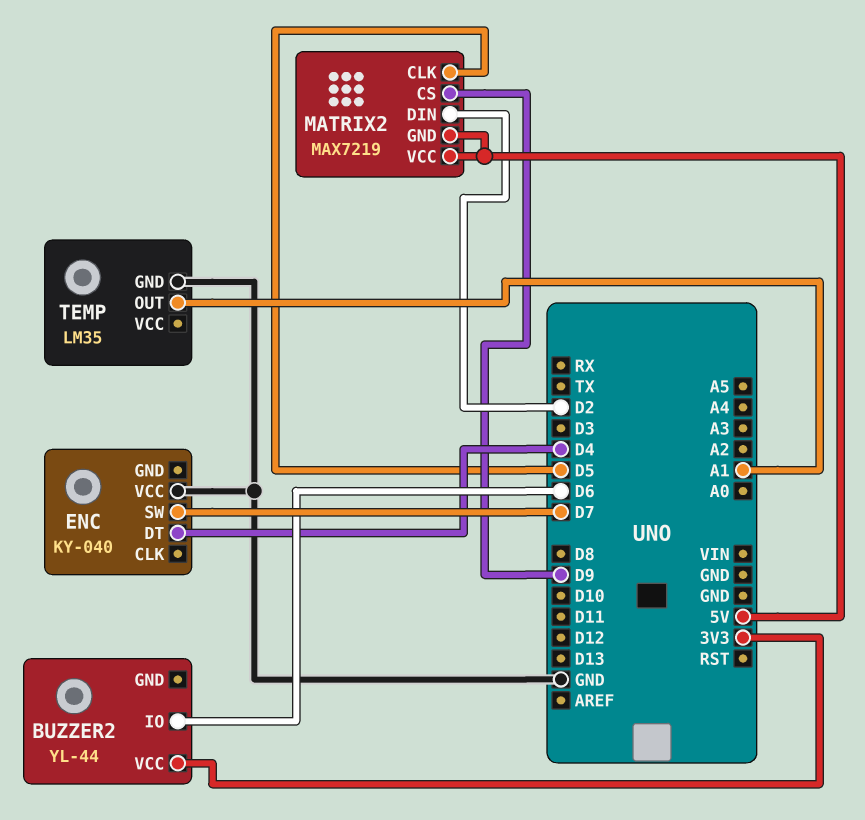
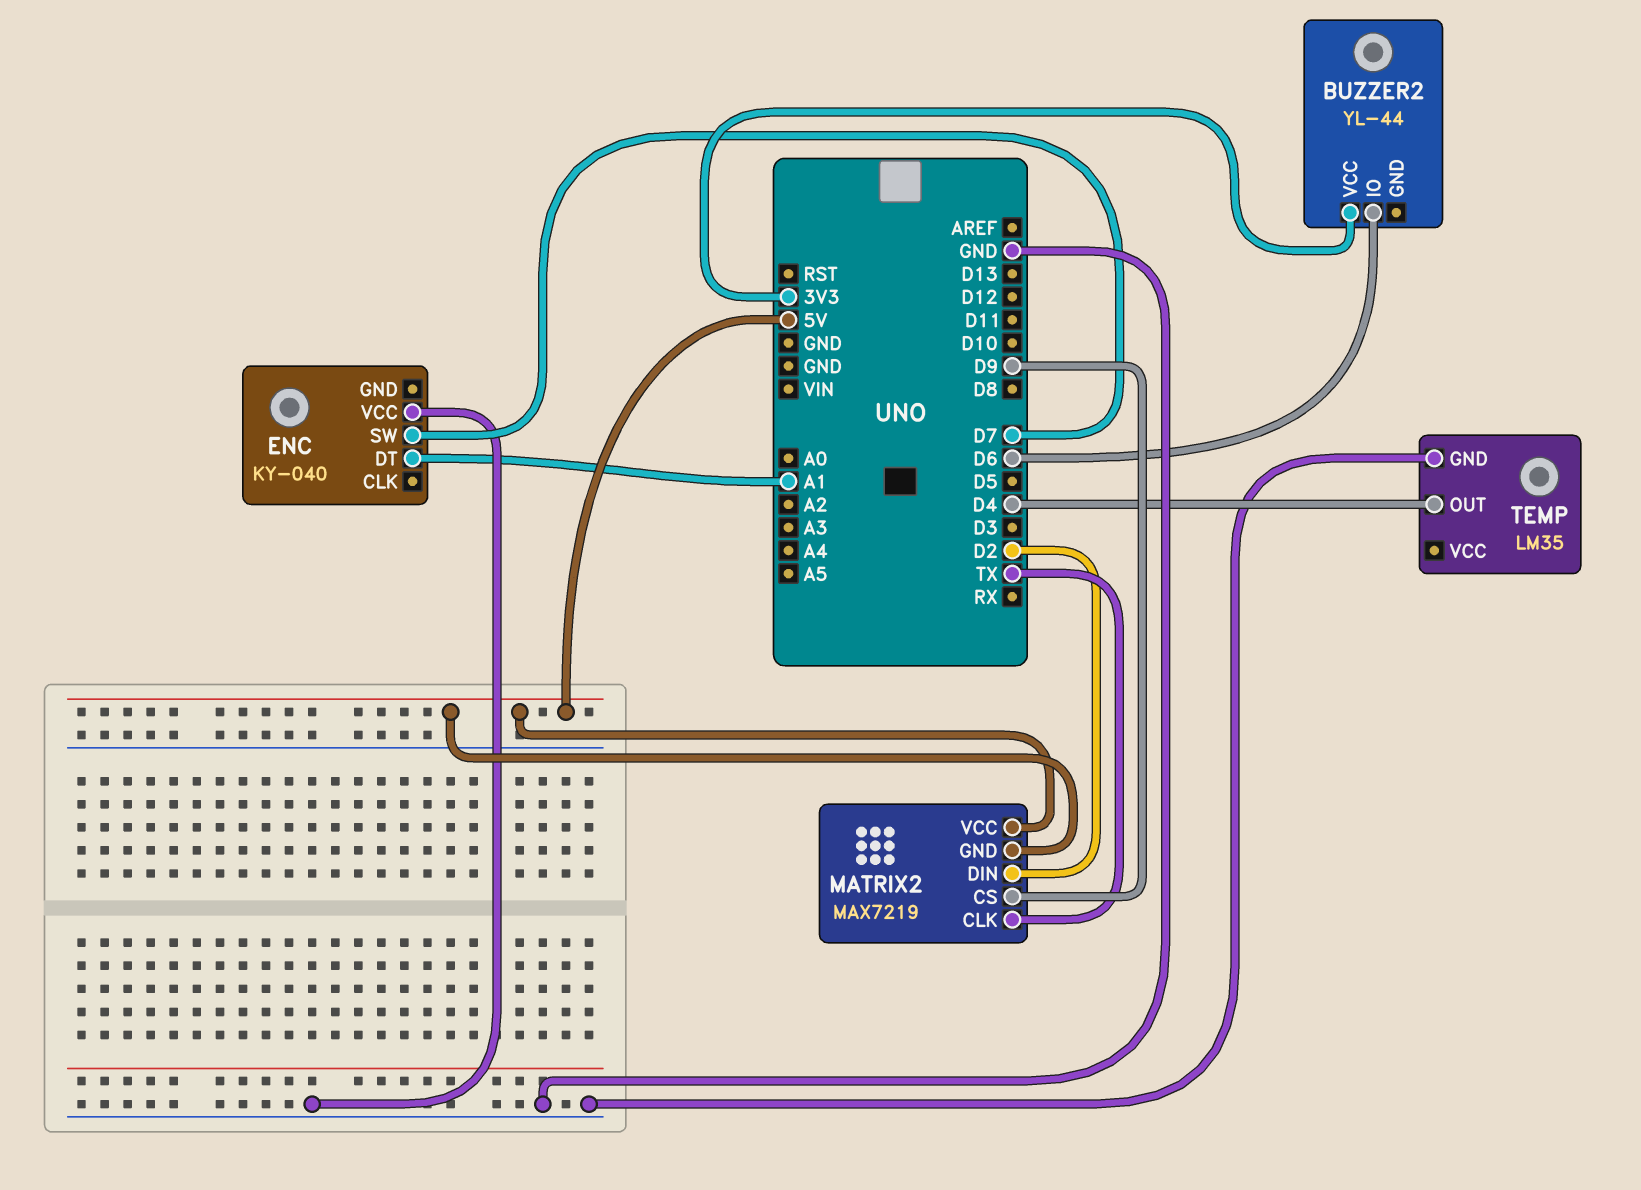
ENC pin DT: D4 -> A1
MATRIX2 pin CLK: D5 -> TX
TEMP pin OUT: A1 -> D4

